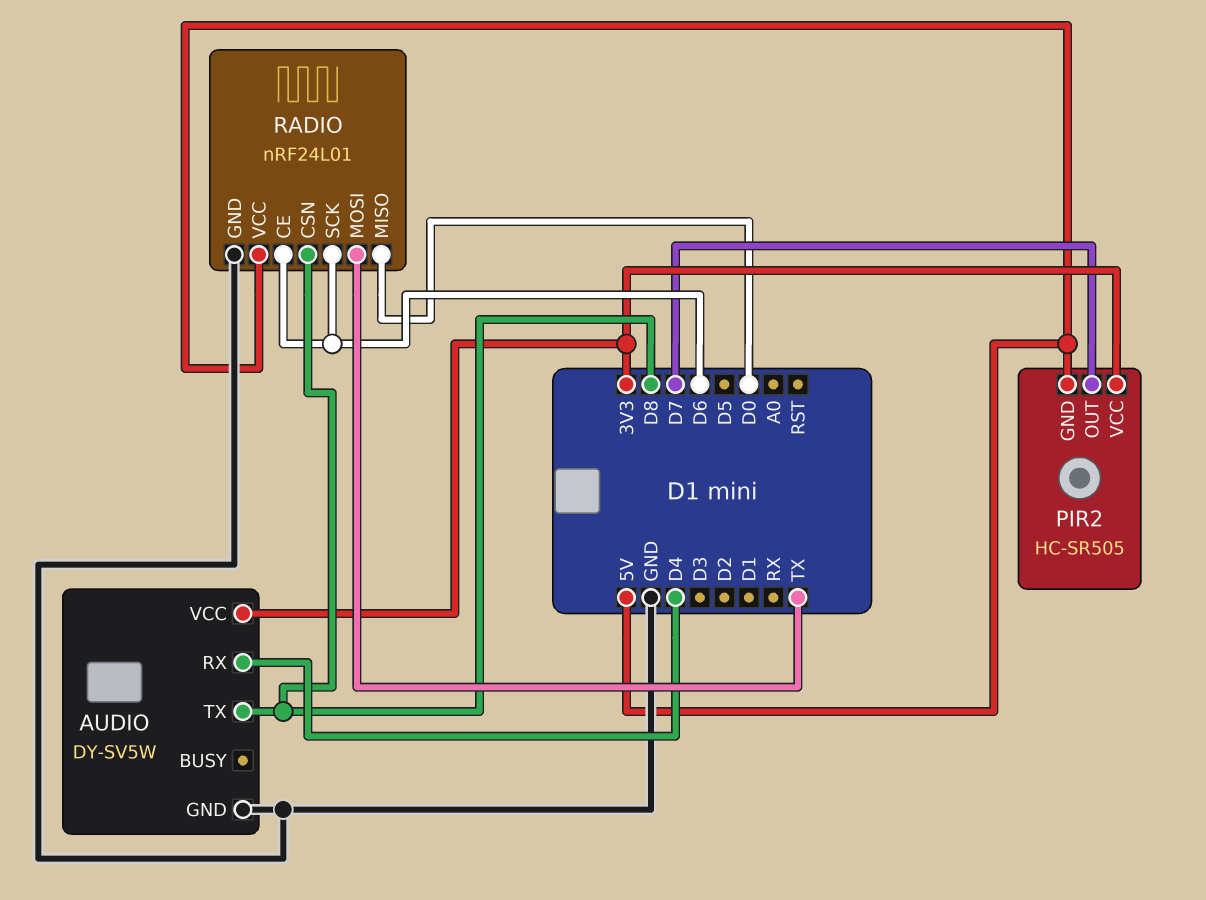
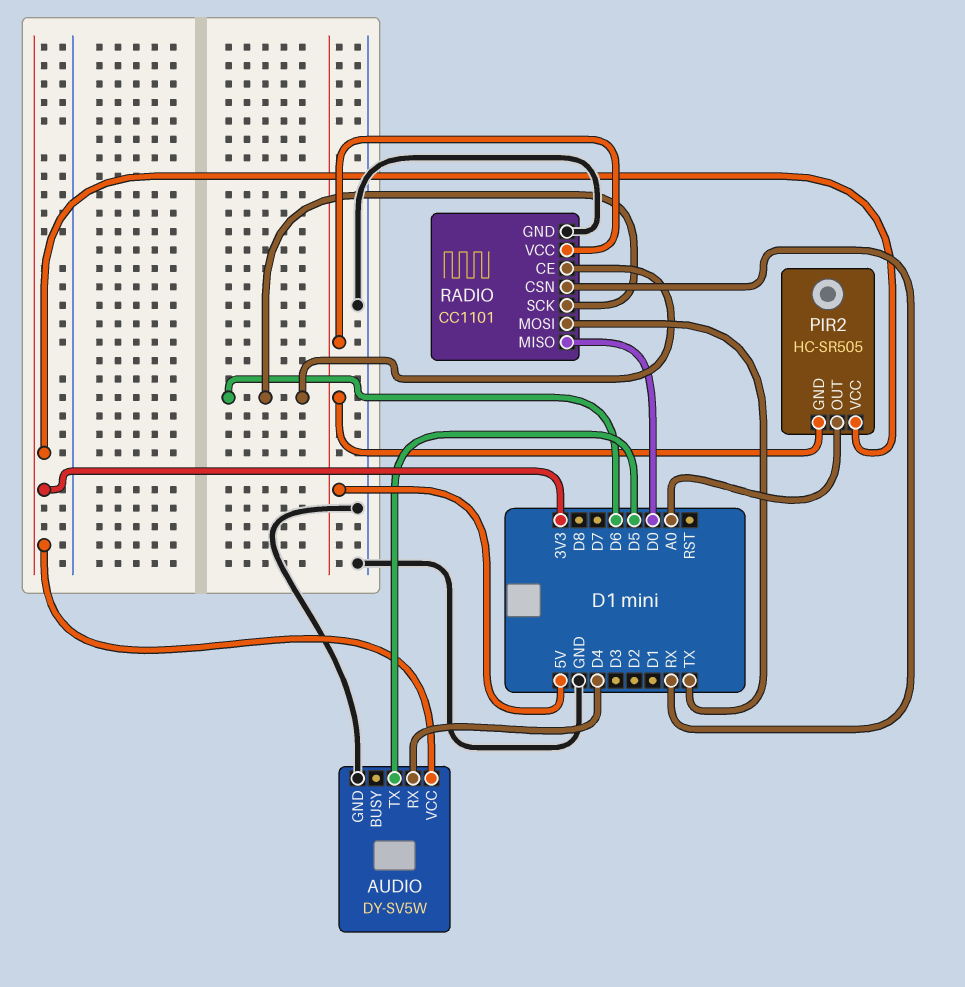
AUDIO pin TX: D8 -> D5
PIR2 pin OUT: D7 -> A0
RADIO: nRF24L01 -> CC1101
RADIO pin CSN: D8 -> RX

